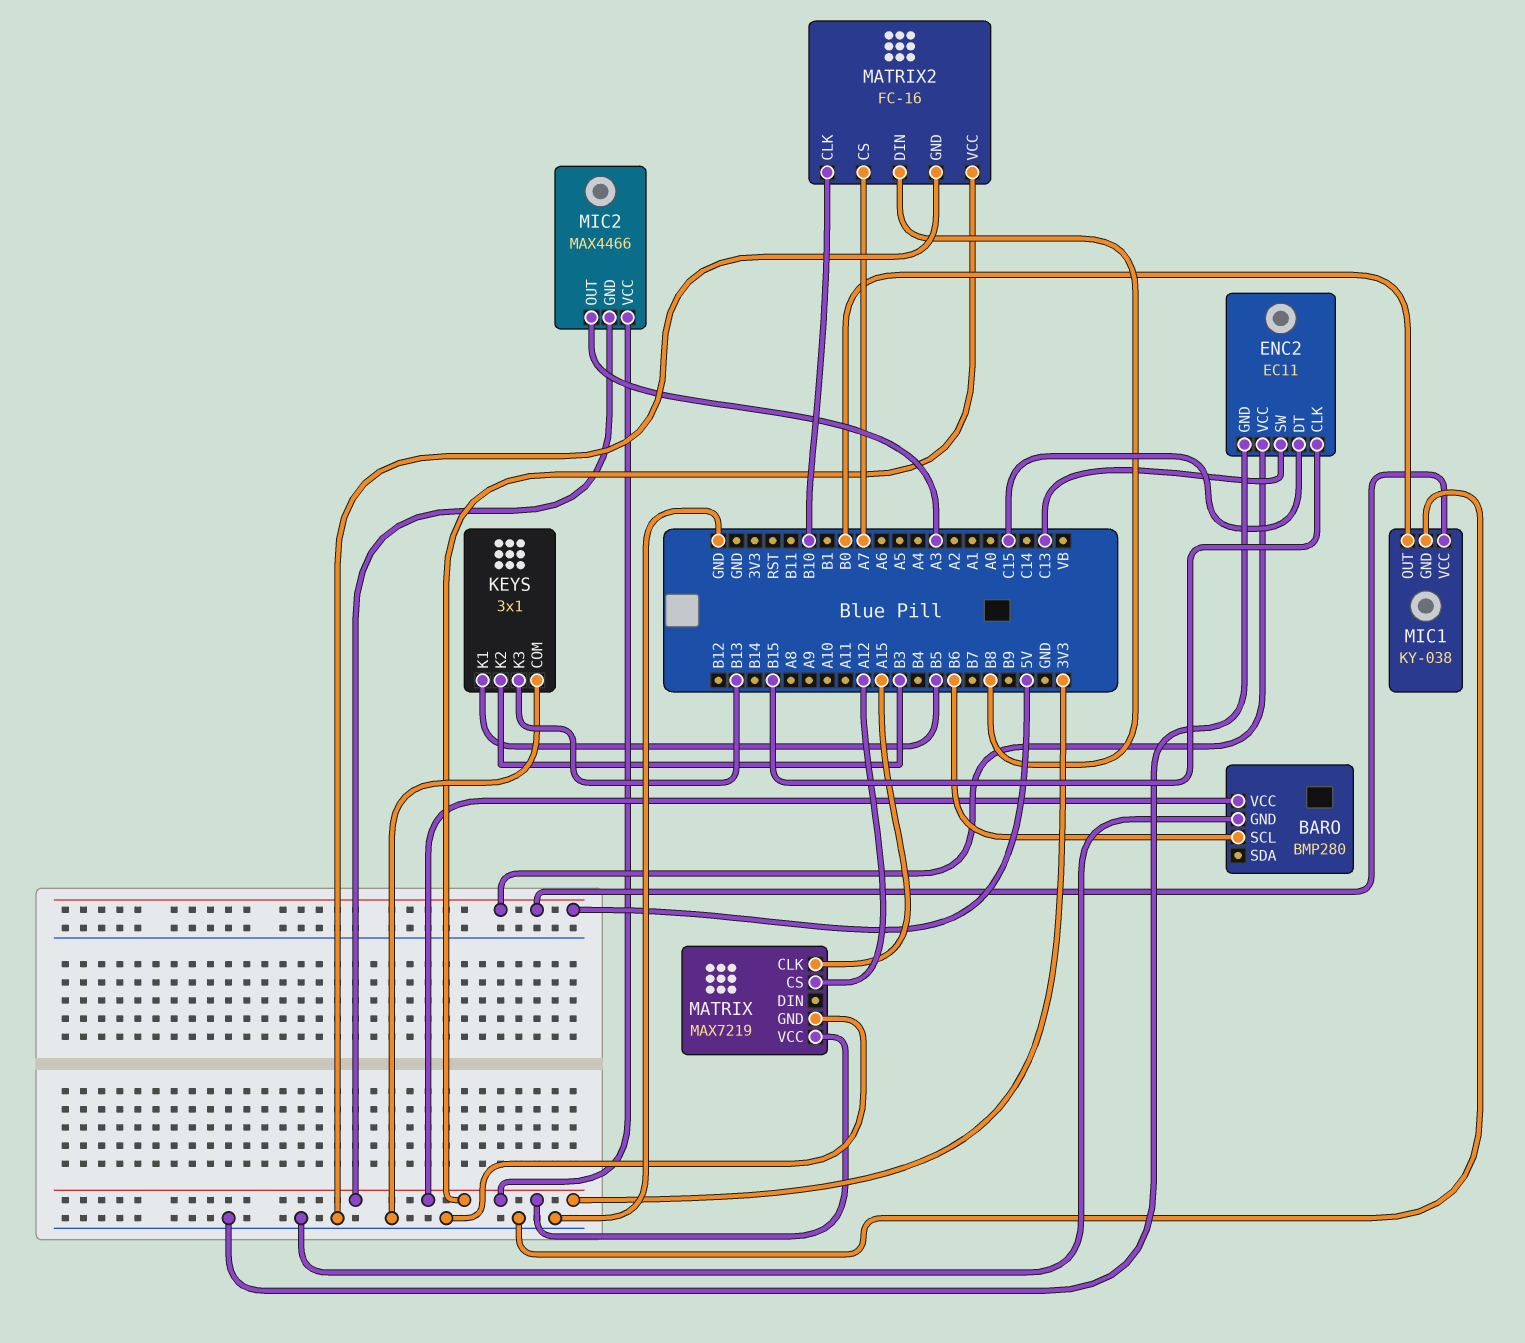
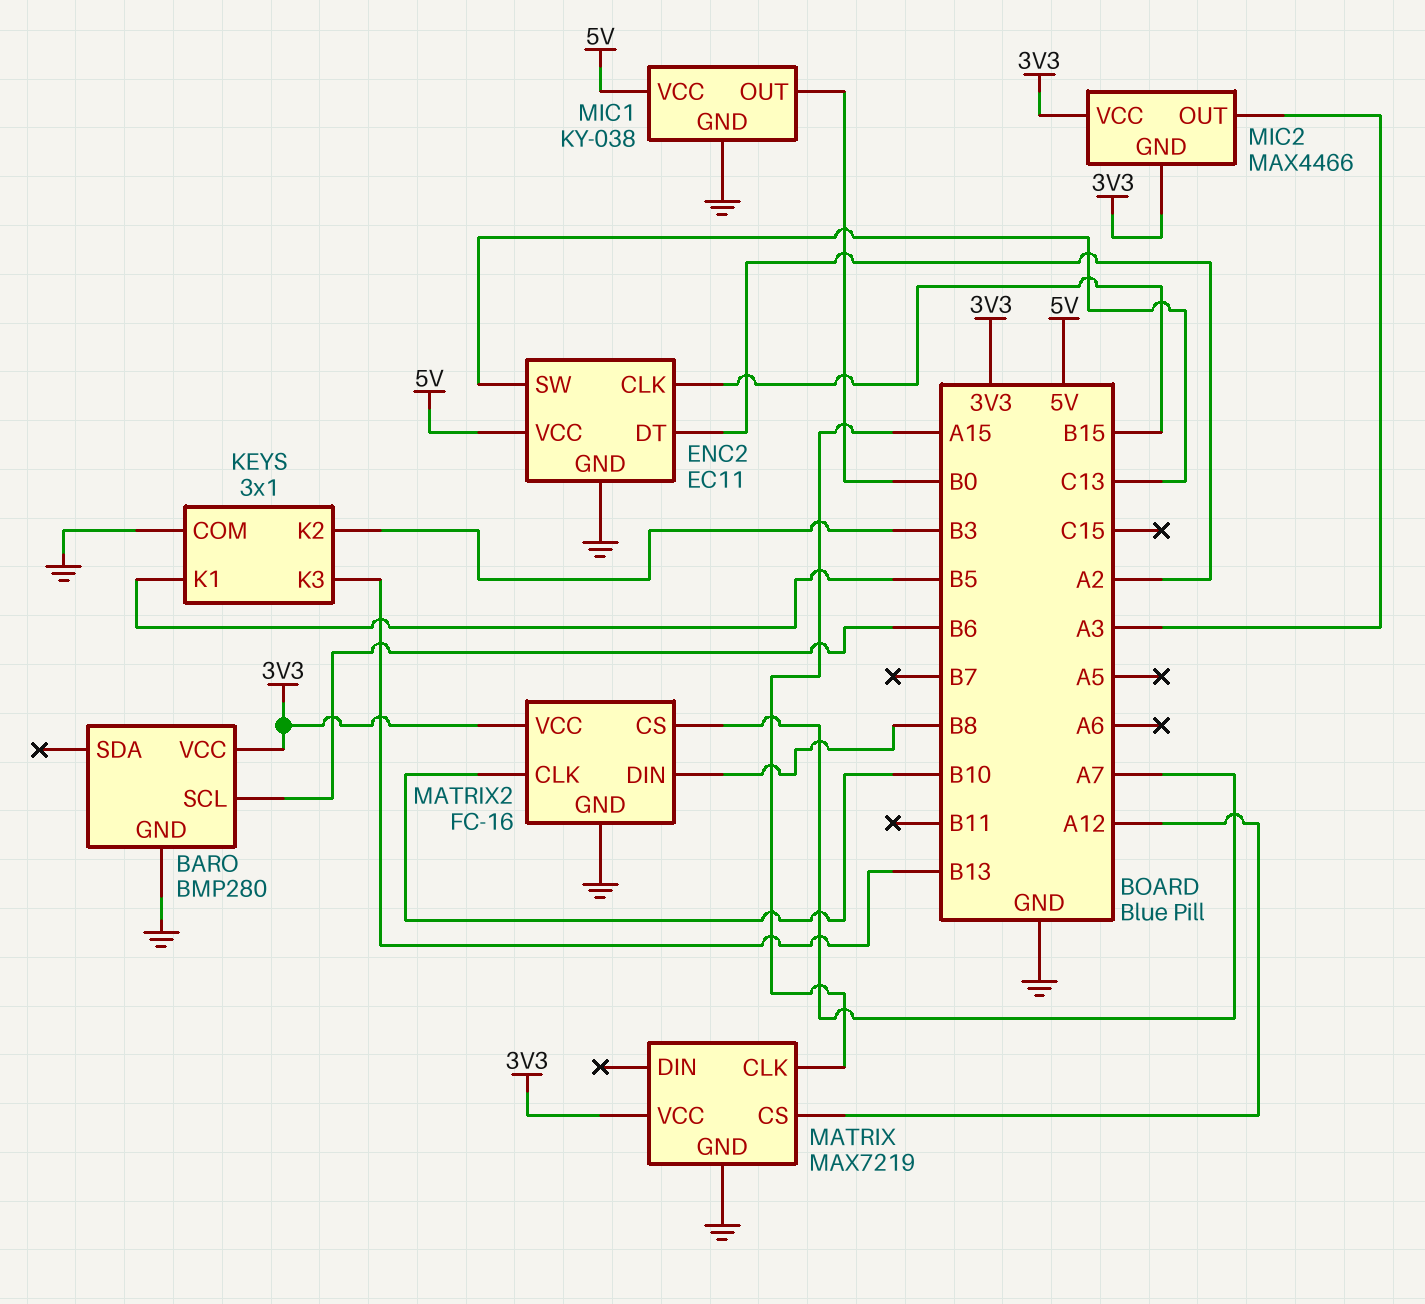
ENC2 pin DT: C15 -> A2

